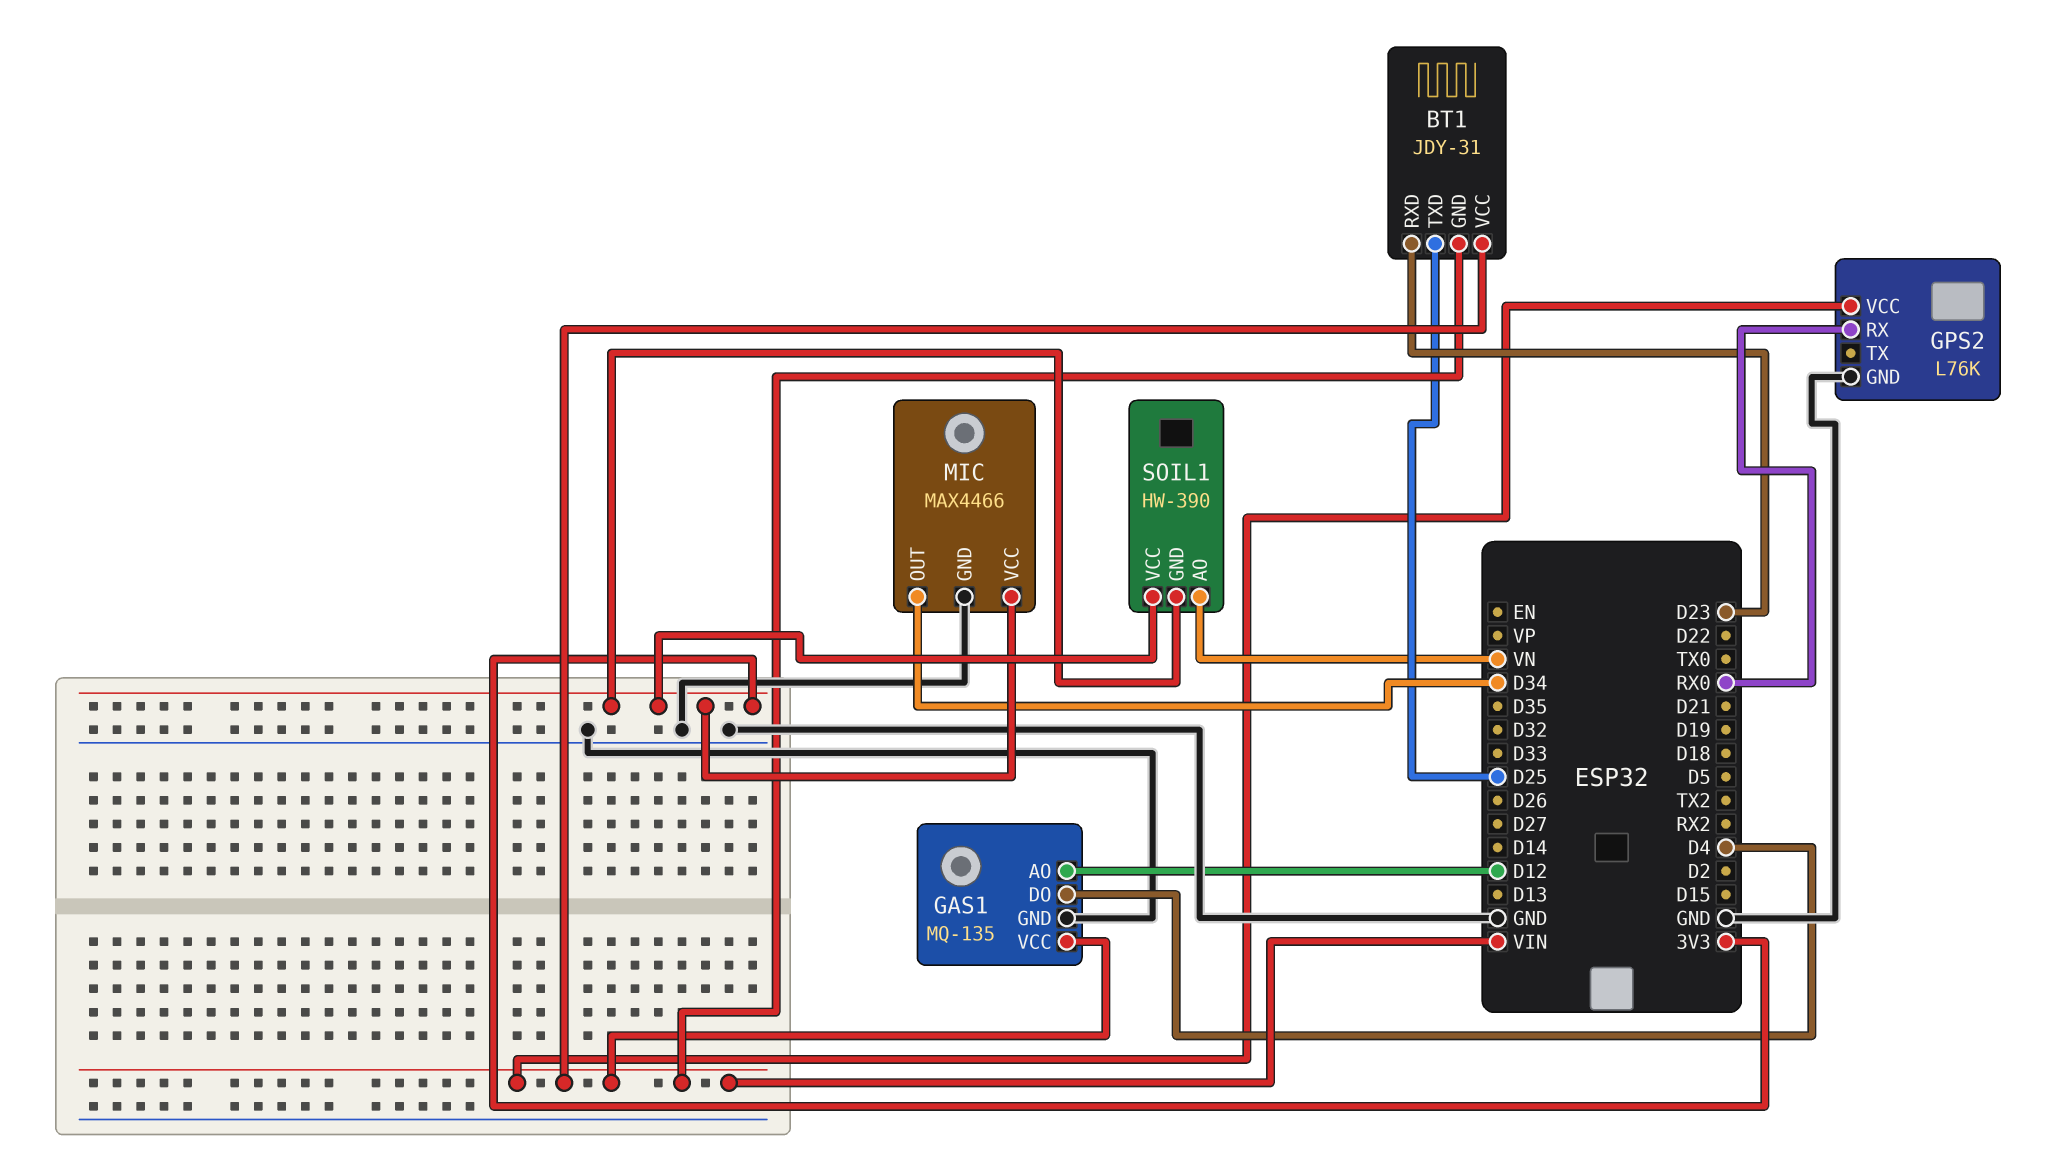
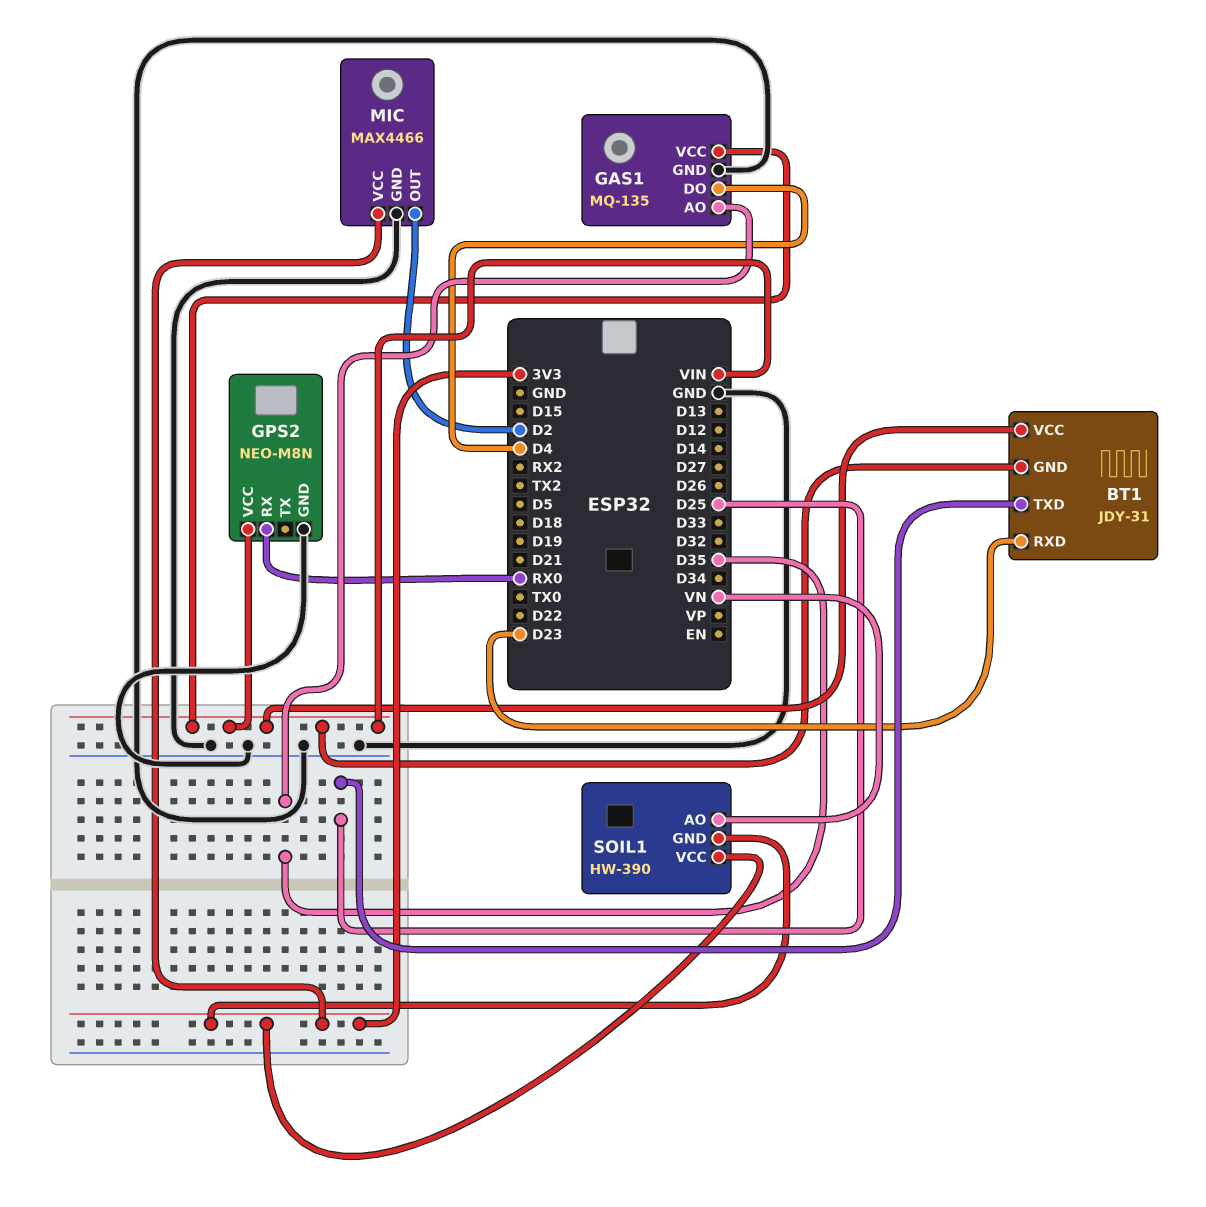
GAS1 pin AO: D12 -> D35
GPS2: L76K -> NEO-M8N
MIC pin OUT: D34 -> D2

